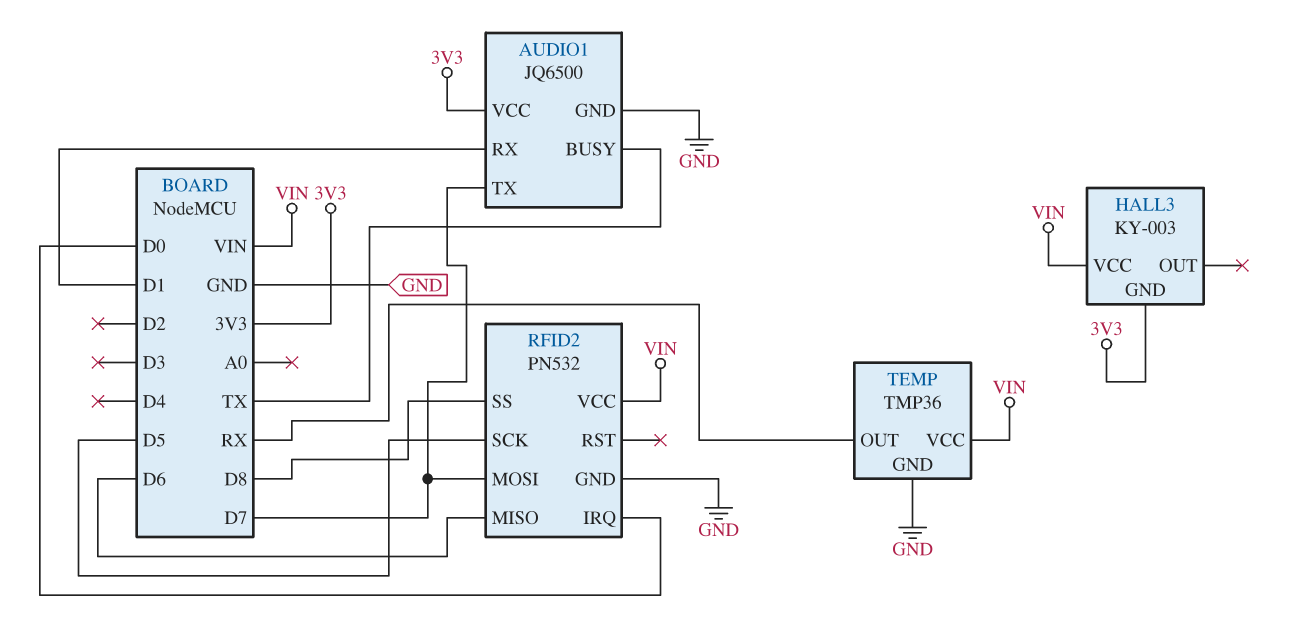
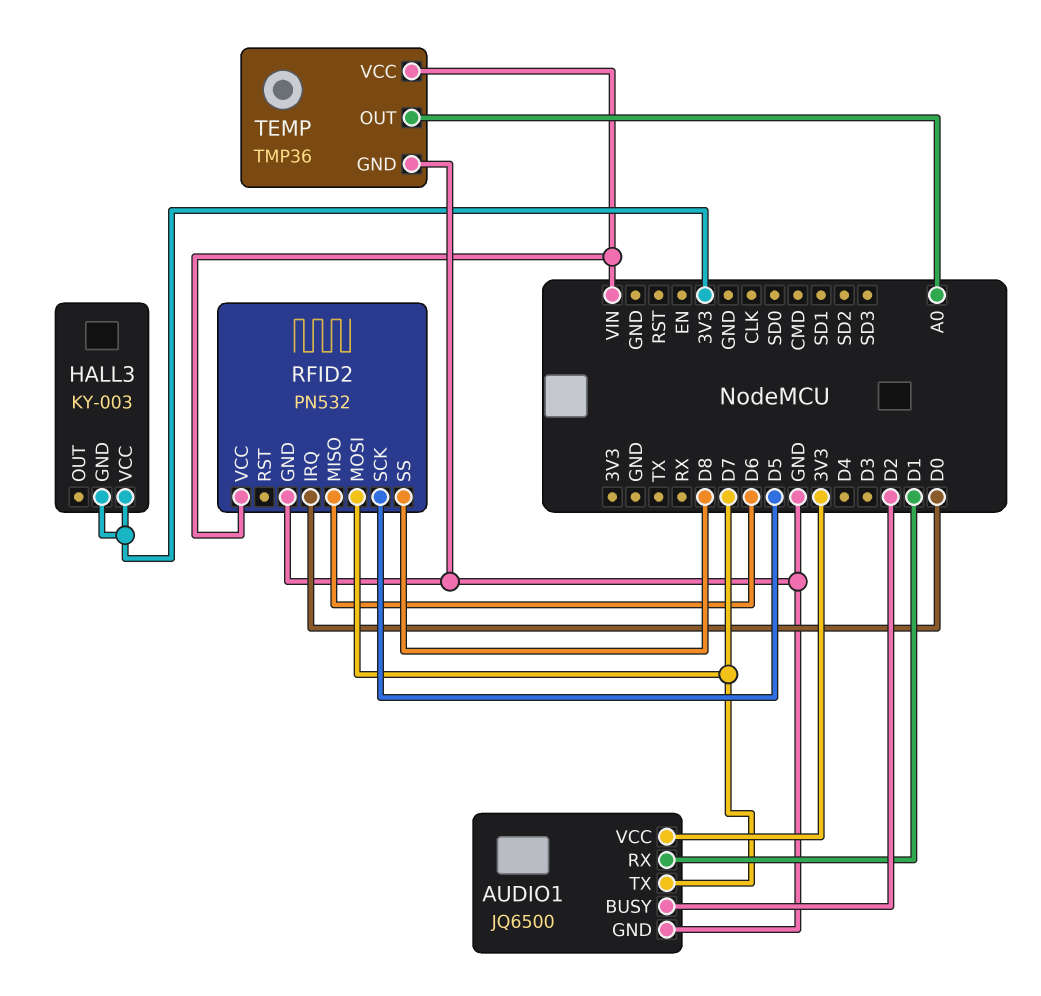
AUDIO1 pin BUSY: TX -> D2
HALL3 pin VCC: VIN -> 3V3
TEMP pin OUT: RX -> A0

